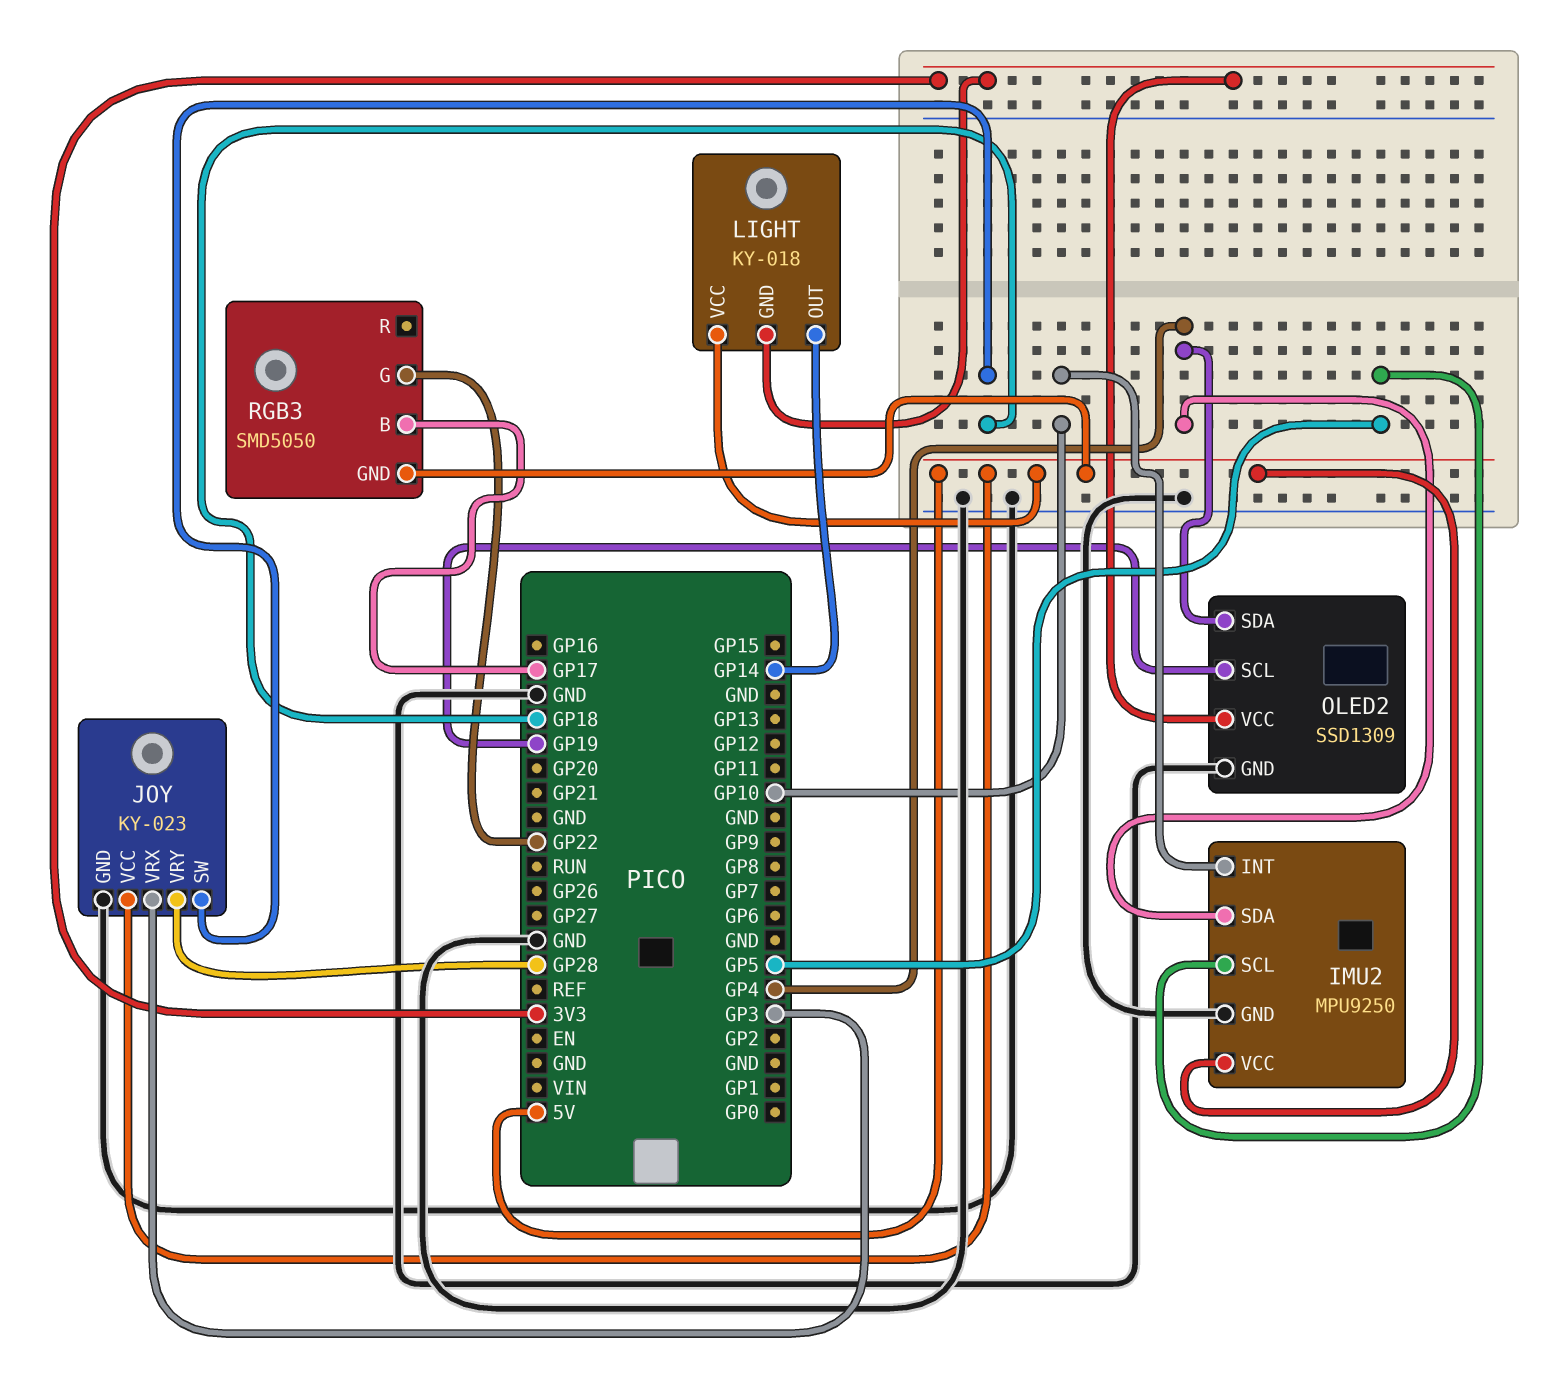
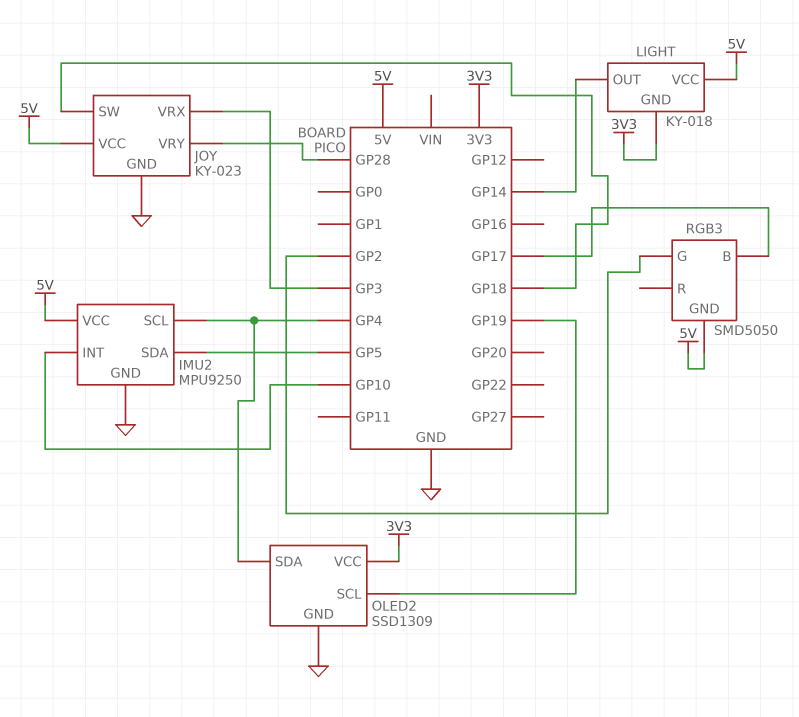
IMU2 pin SCL: GP5 -> GP4
IMU2 pin SDA: GP4 -> GP5
RGB3 pin G: GP22 -> GP2

